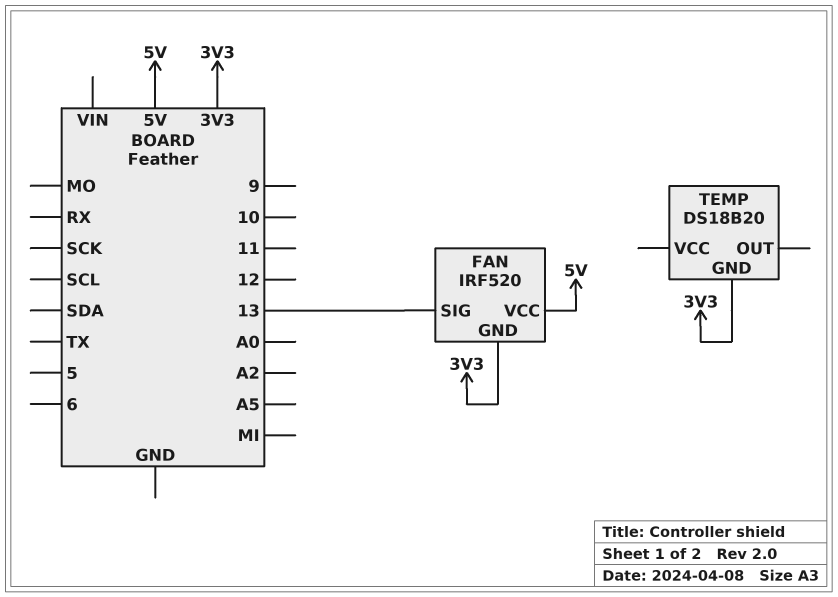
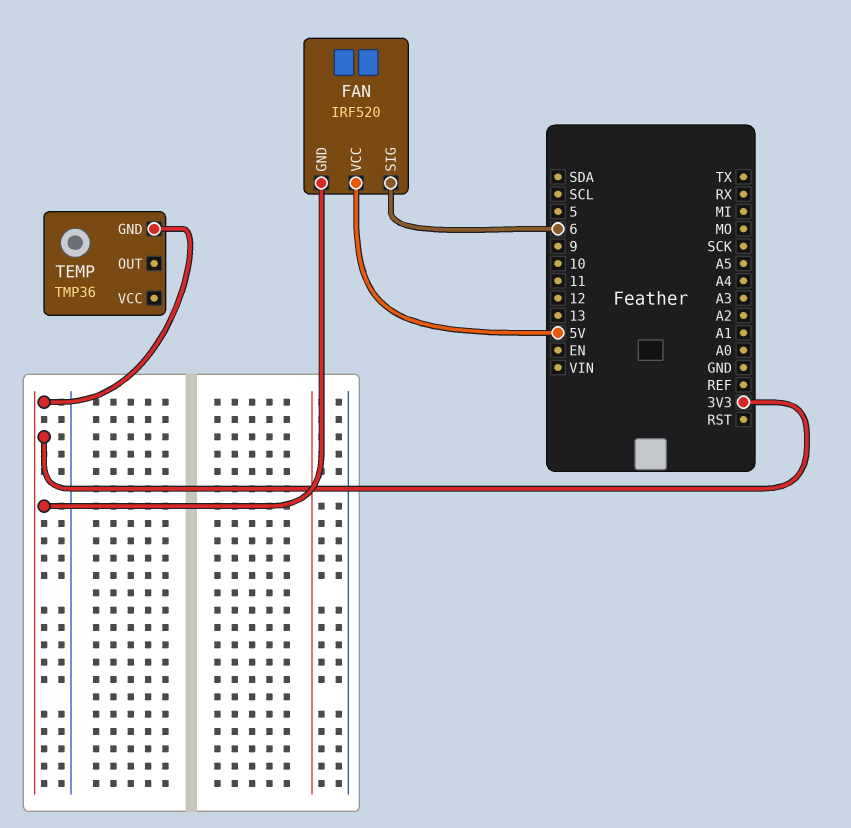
FAN pin SIG: 13 -> 6
TEMP: DS18B20 -> TMP36

